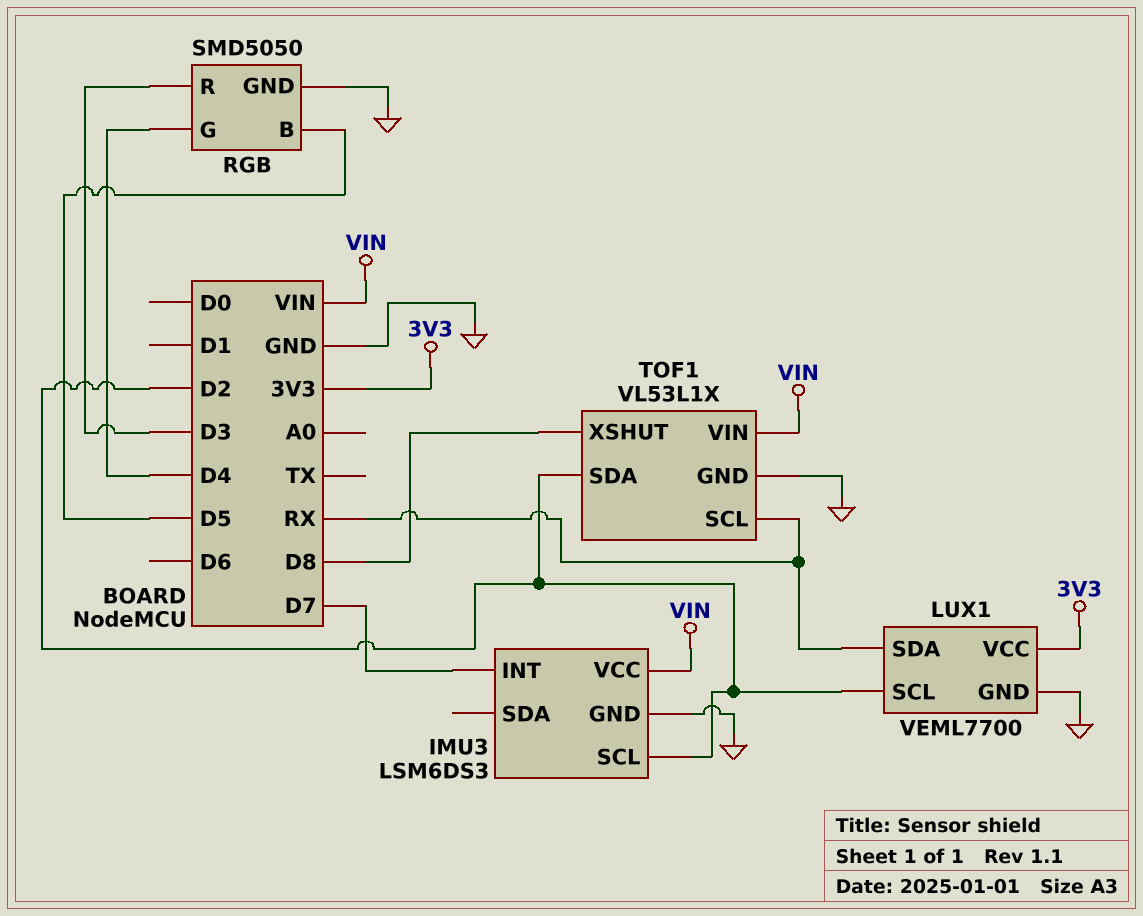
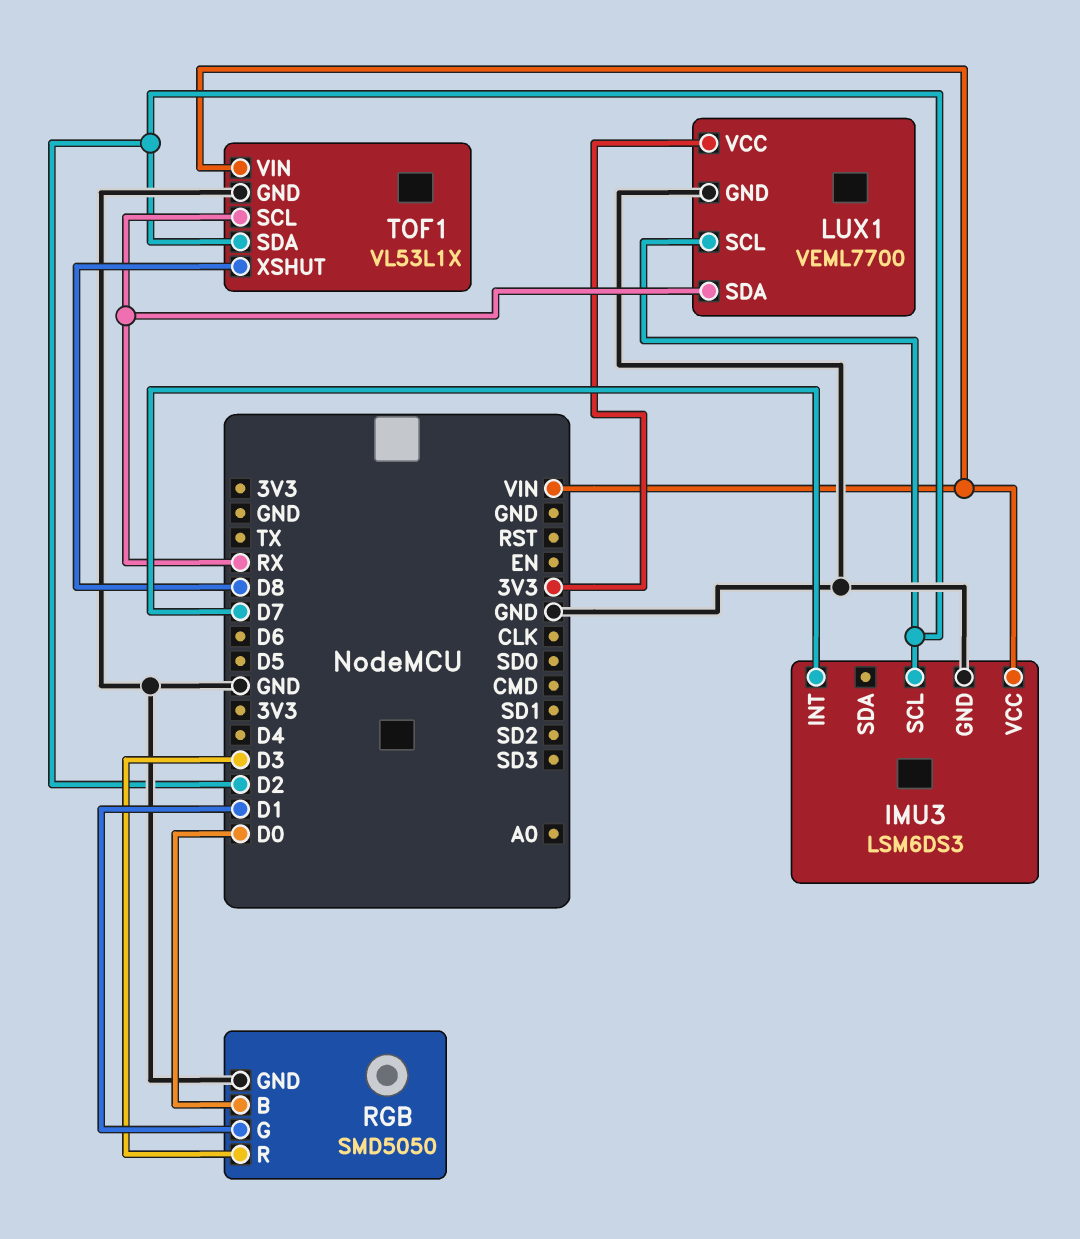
RGB pin B: D5 -> D0
RGB pin G: D4 -> D1

